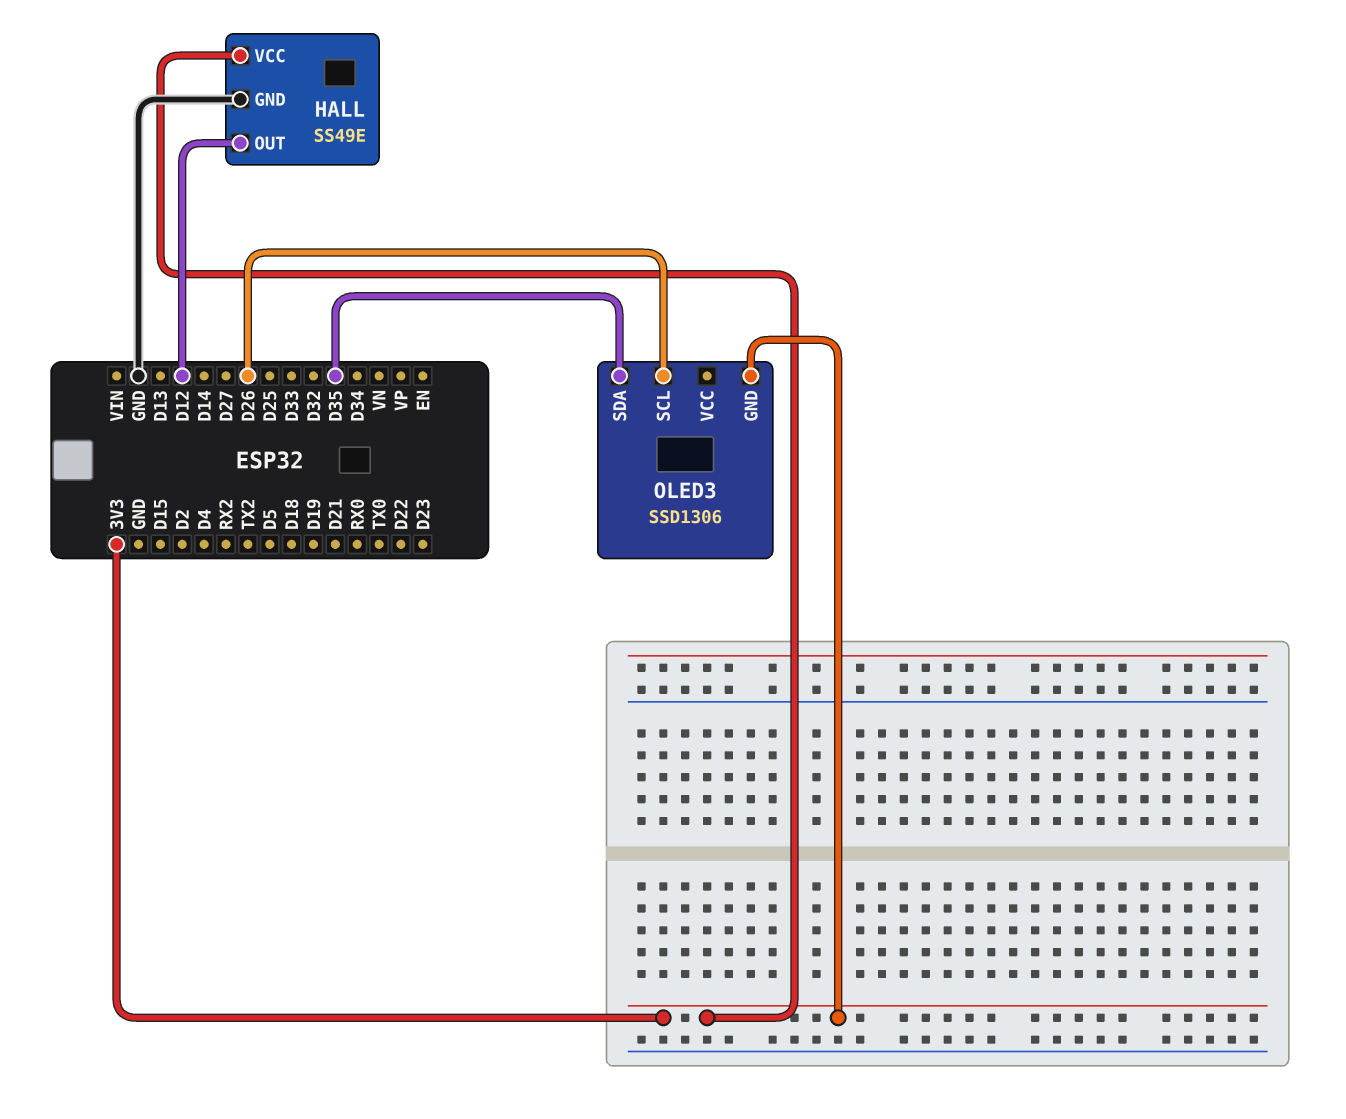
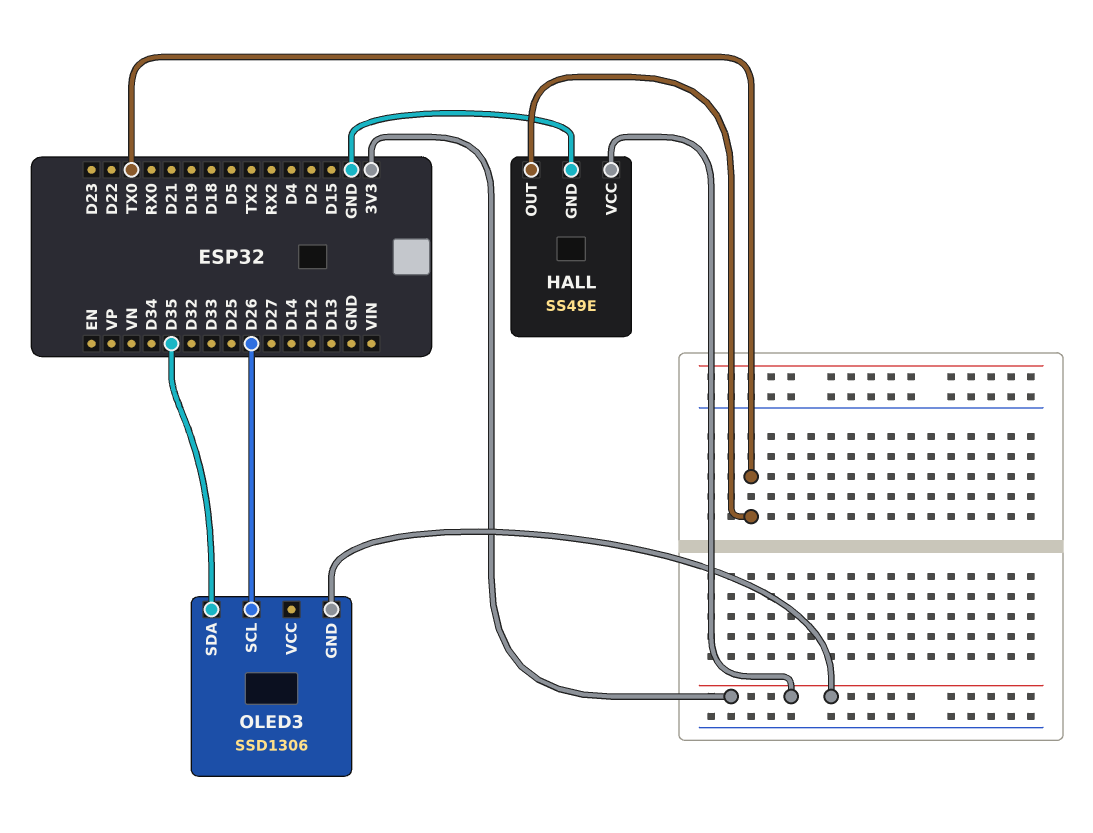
HALL pin OUT: D12 -> TX0

